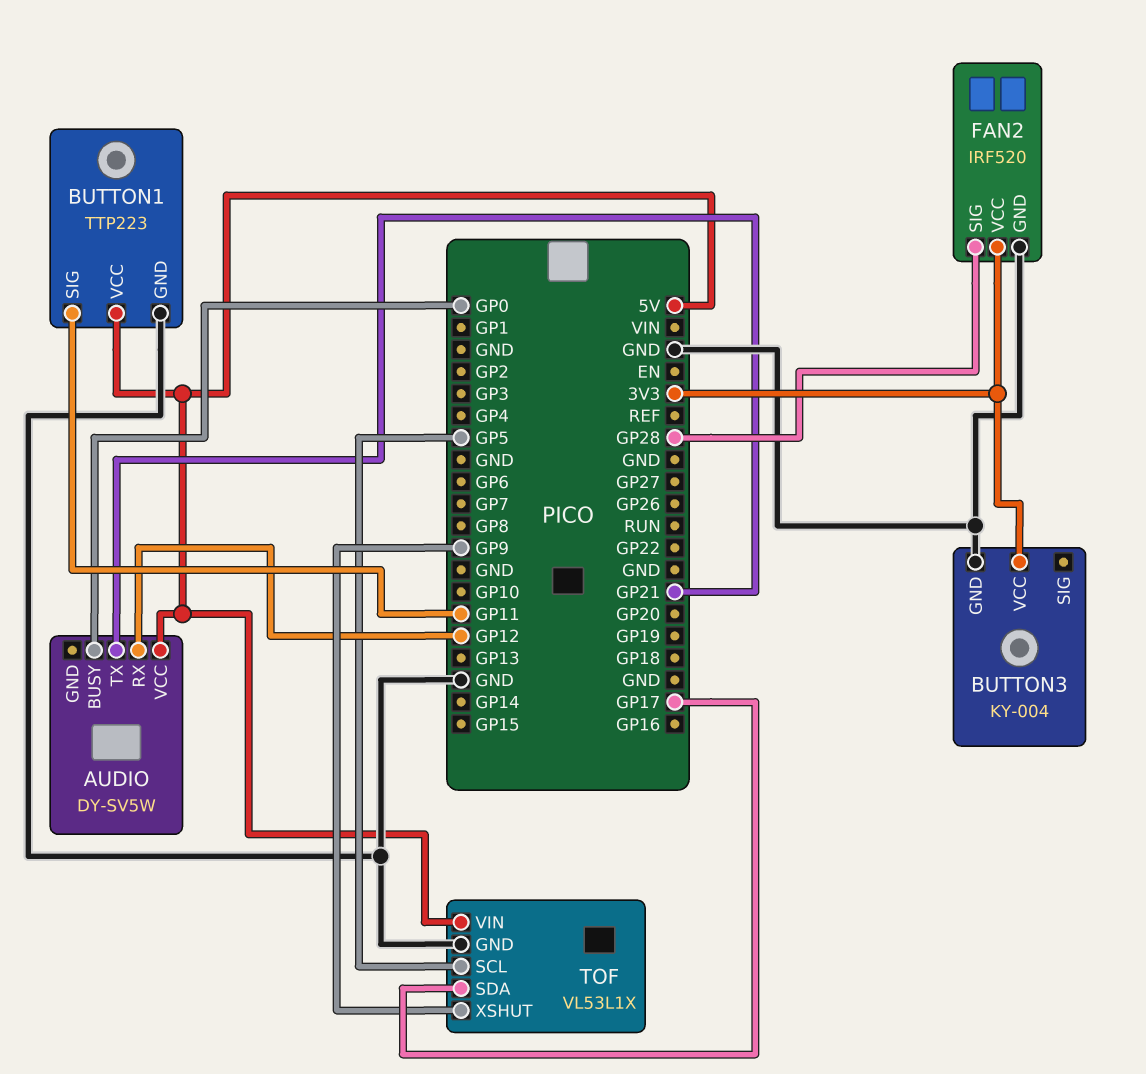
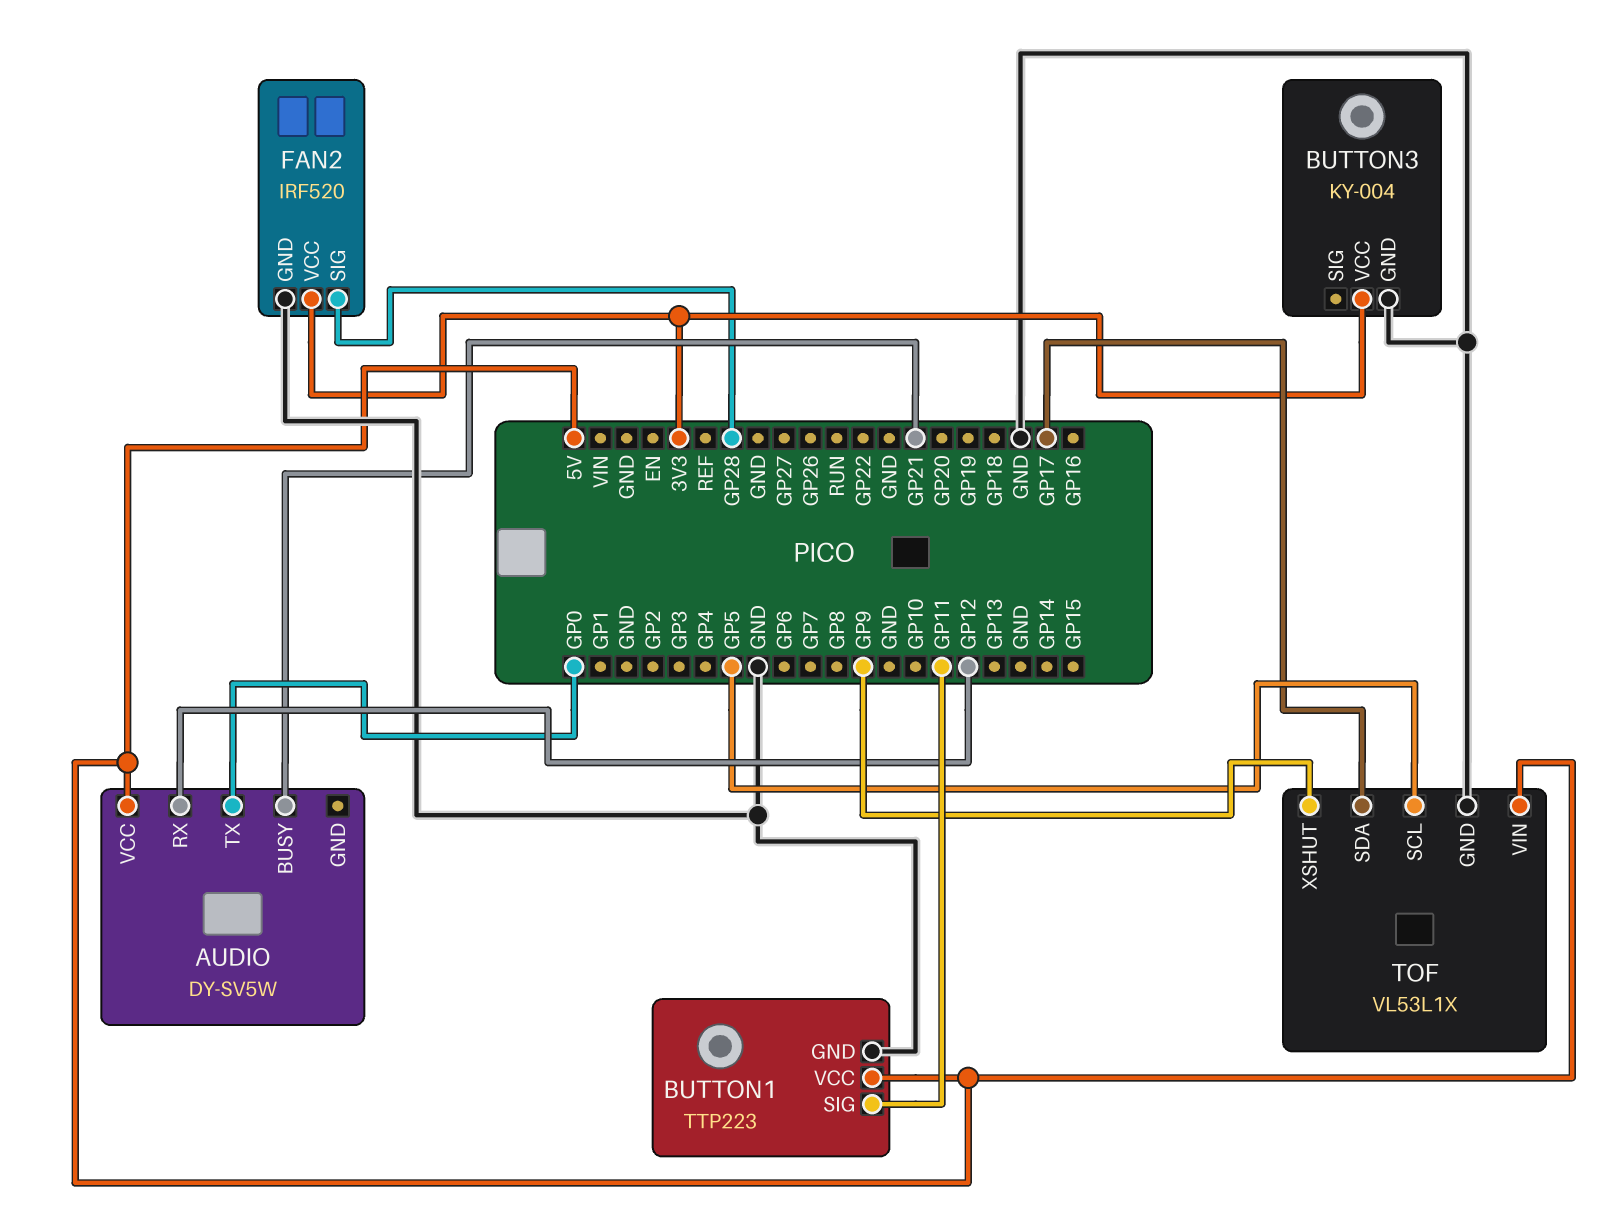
AUDIO pin BUSY: GP0 -> GP21
AUDIO pin TX: GP21 -> GP0

